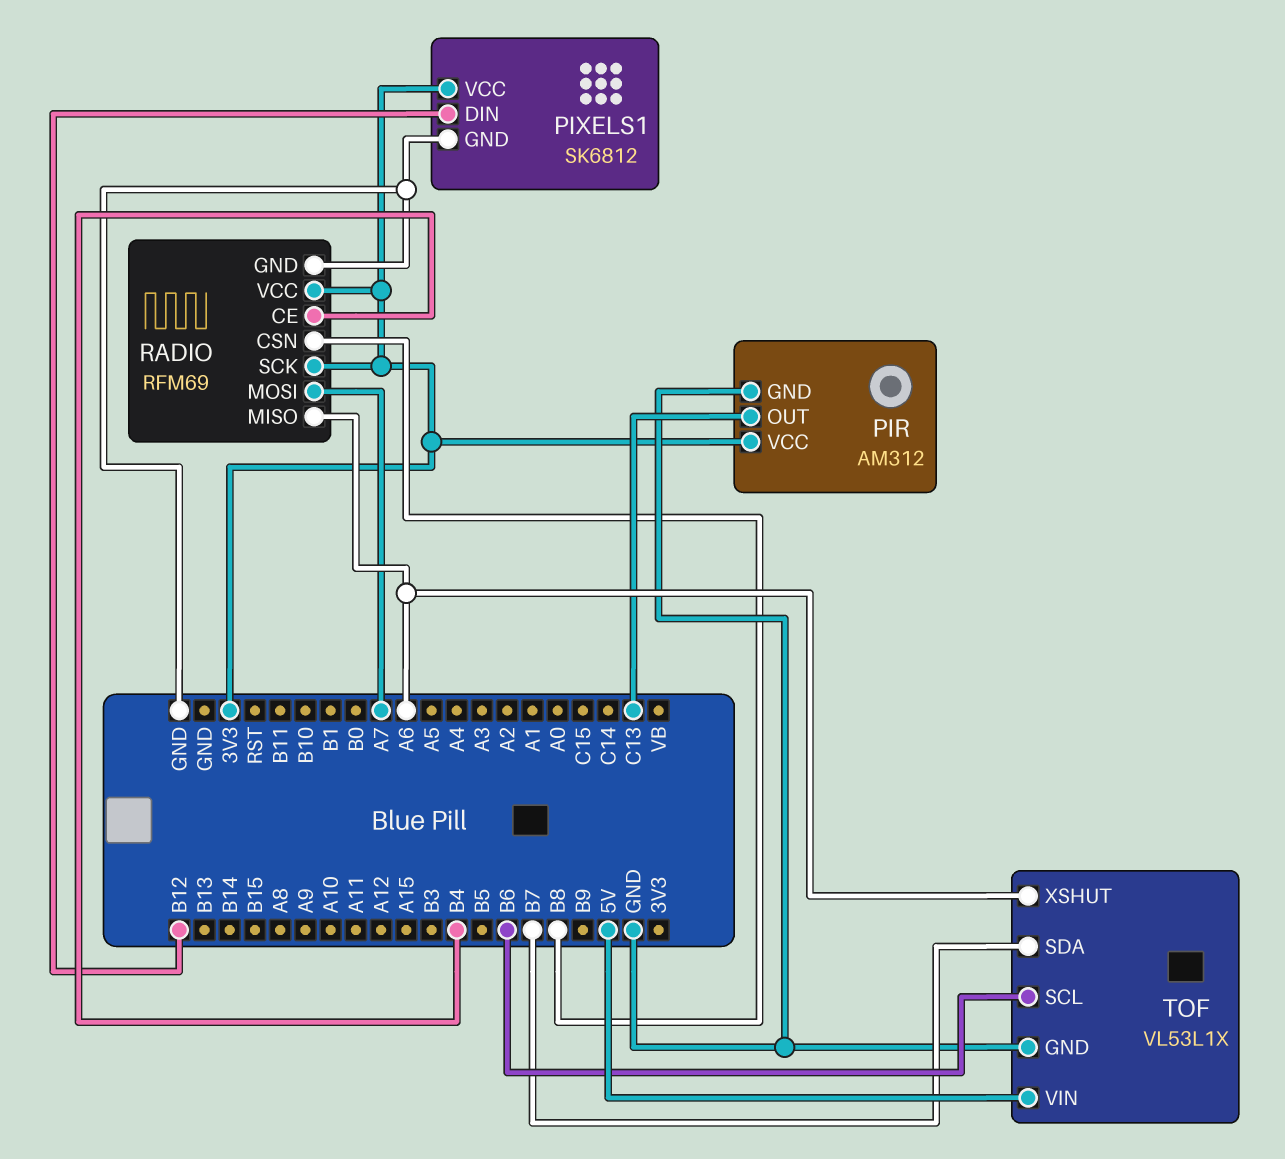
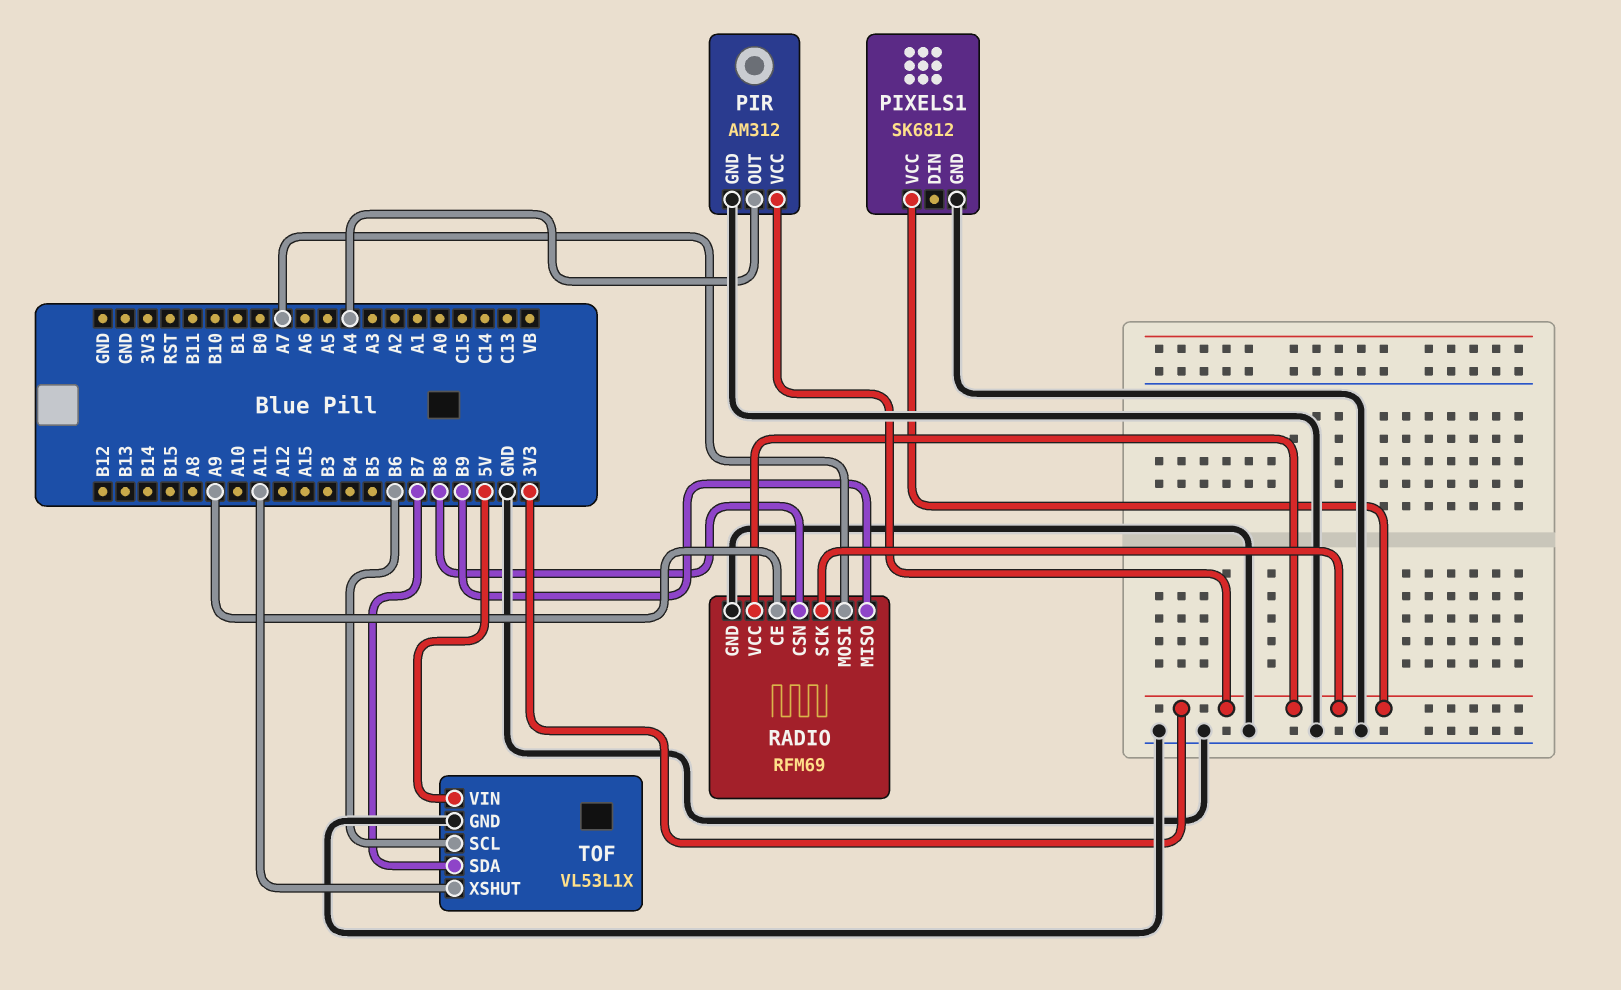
PIR pin OUT: C13 -> A4
PIXELS1 pin DIN: B12 -> none
RADIO pin CE: B4 -> A9
RADIO pin MISO: A6 -> B9
TOF pin XSHUT: A6 -> A11

